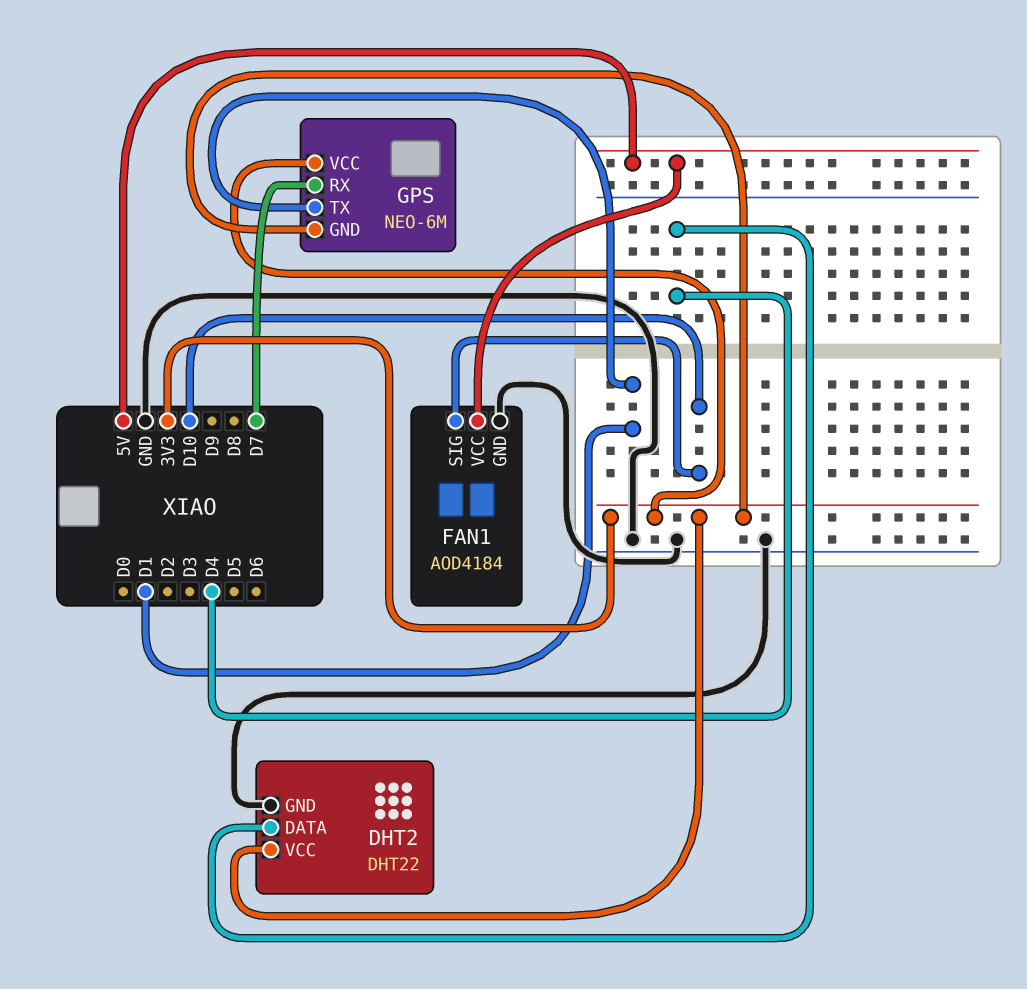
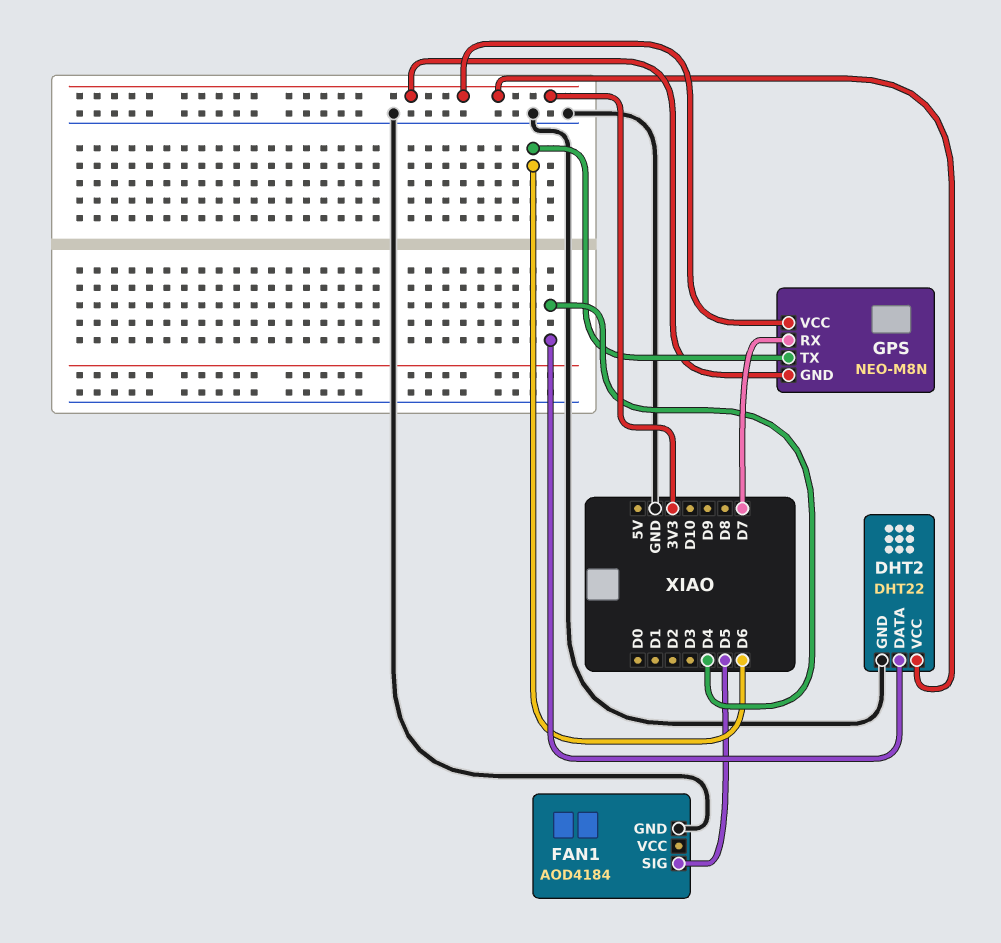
FAN1 pin SIG: D10 -> D5
FAN1 pin VCC: 5V -> none
GPS: NEO-6M -> NEO-M8N
GPS pin TX: D1 -> D6

